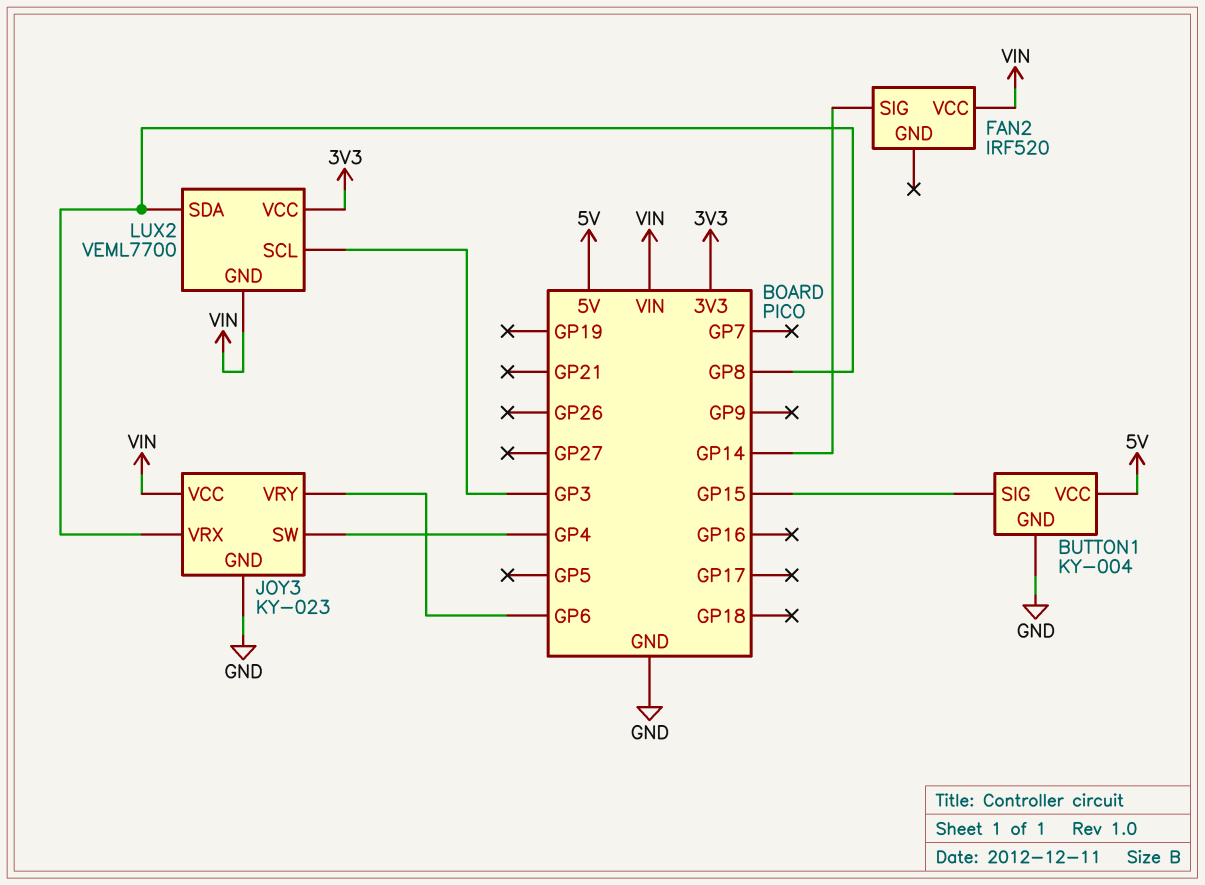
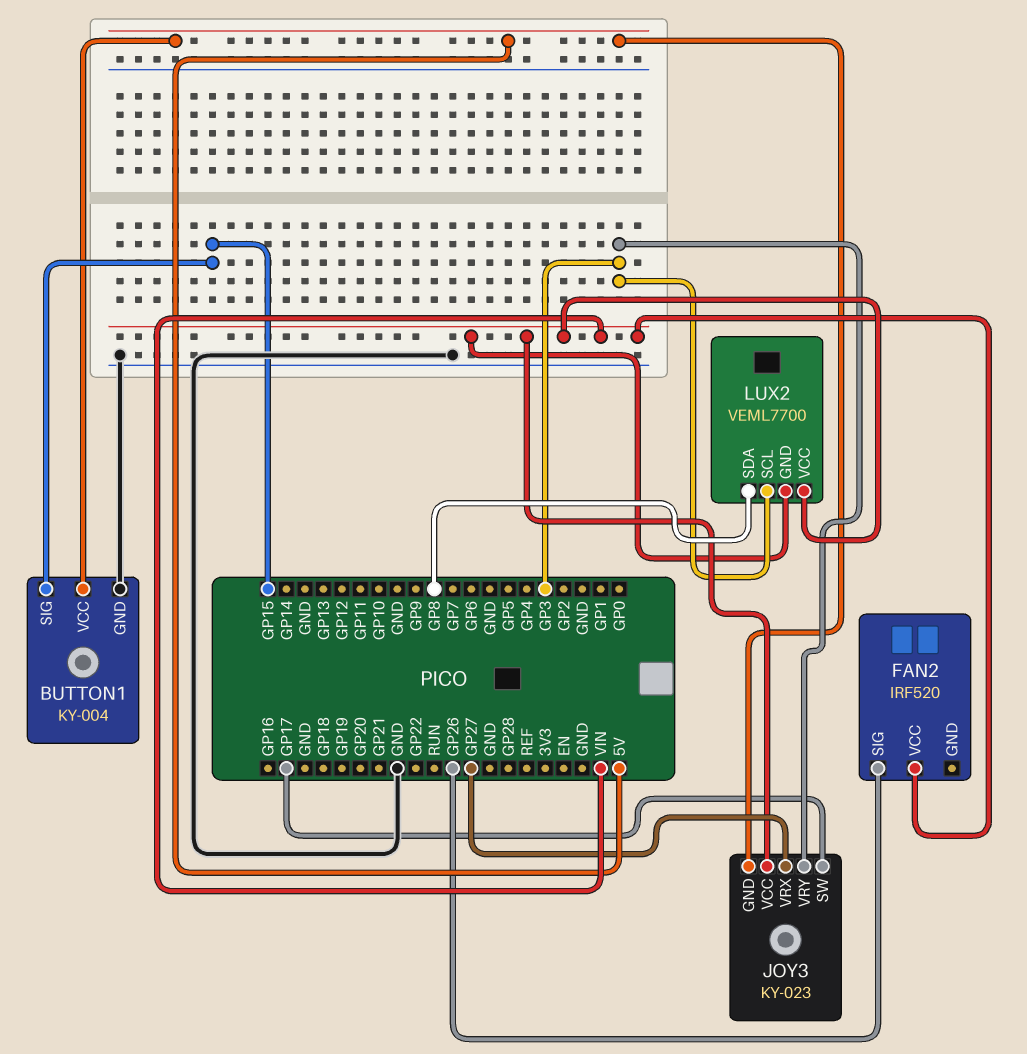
FAN2 pin SIG: GP14 -> GP26
JOY3 pin GND: GND -> 5V
JOY3 pin SW: GP4 -> GP17
JOY3 pin VRX: GP8 -> GP27
JOY3 pin VRY: GP6 -> GP3
LUX2 pin VCC: 3V3 -> VIN

